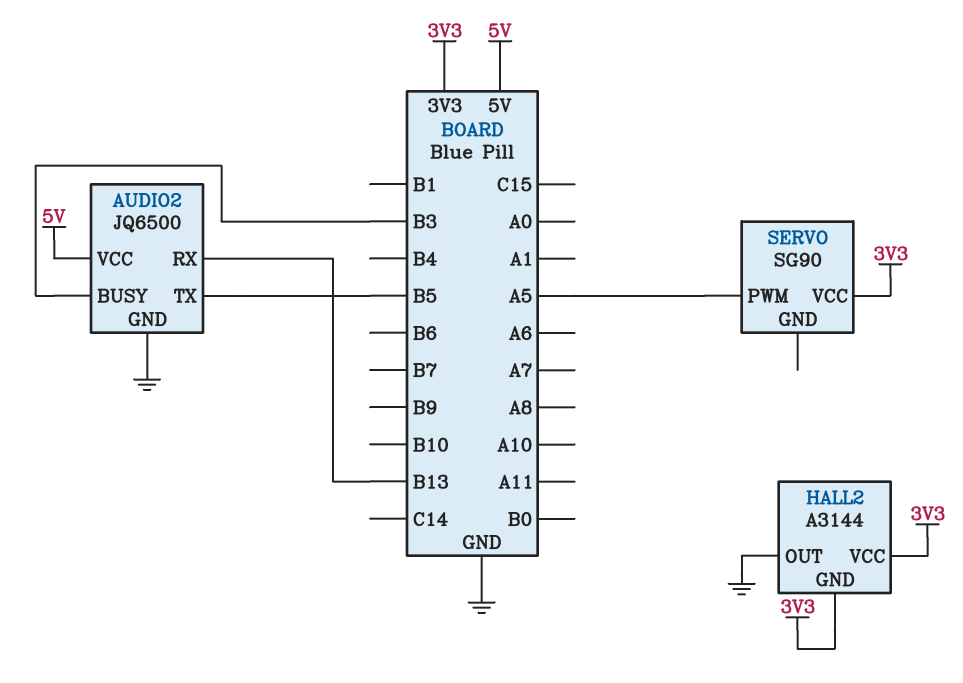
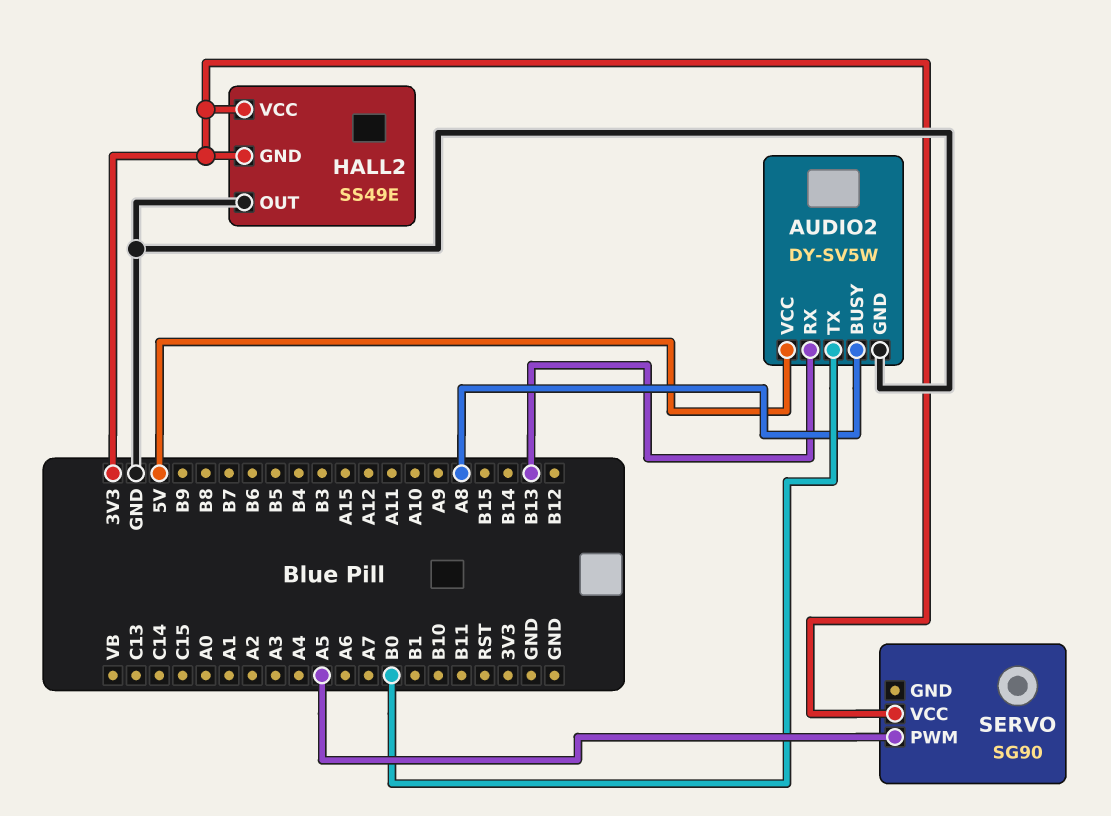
AUDIO2: JQ6500 -> DY-SV5W
AUDIO2 pin BUSY: B3 -> A8
AUDIO2 pin TX: B5 -> B0
HALL2: A3144 -> SS49E

